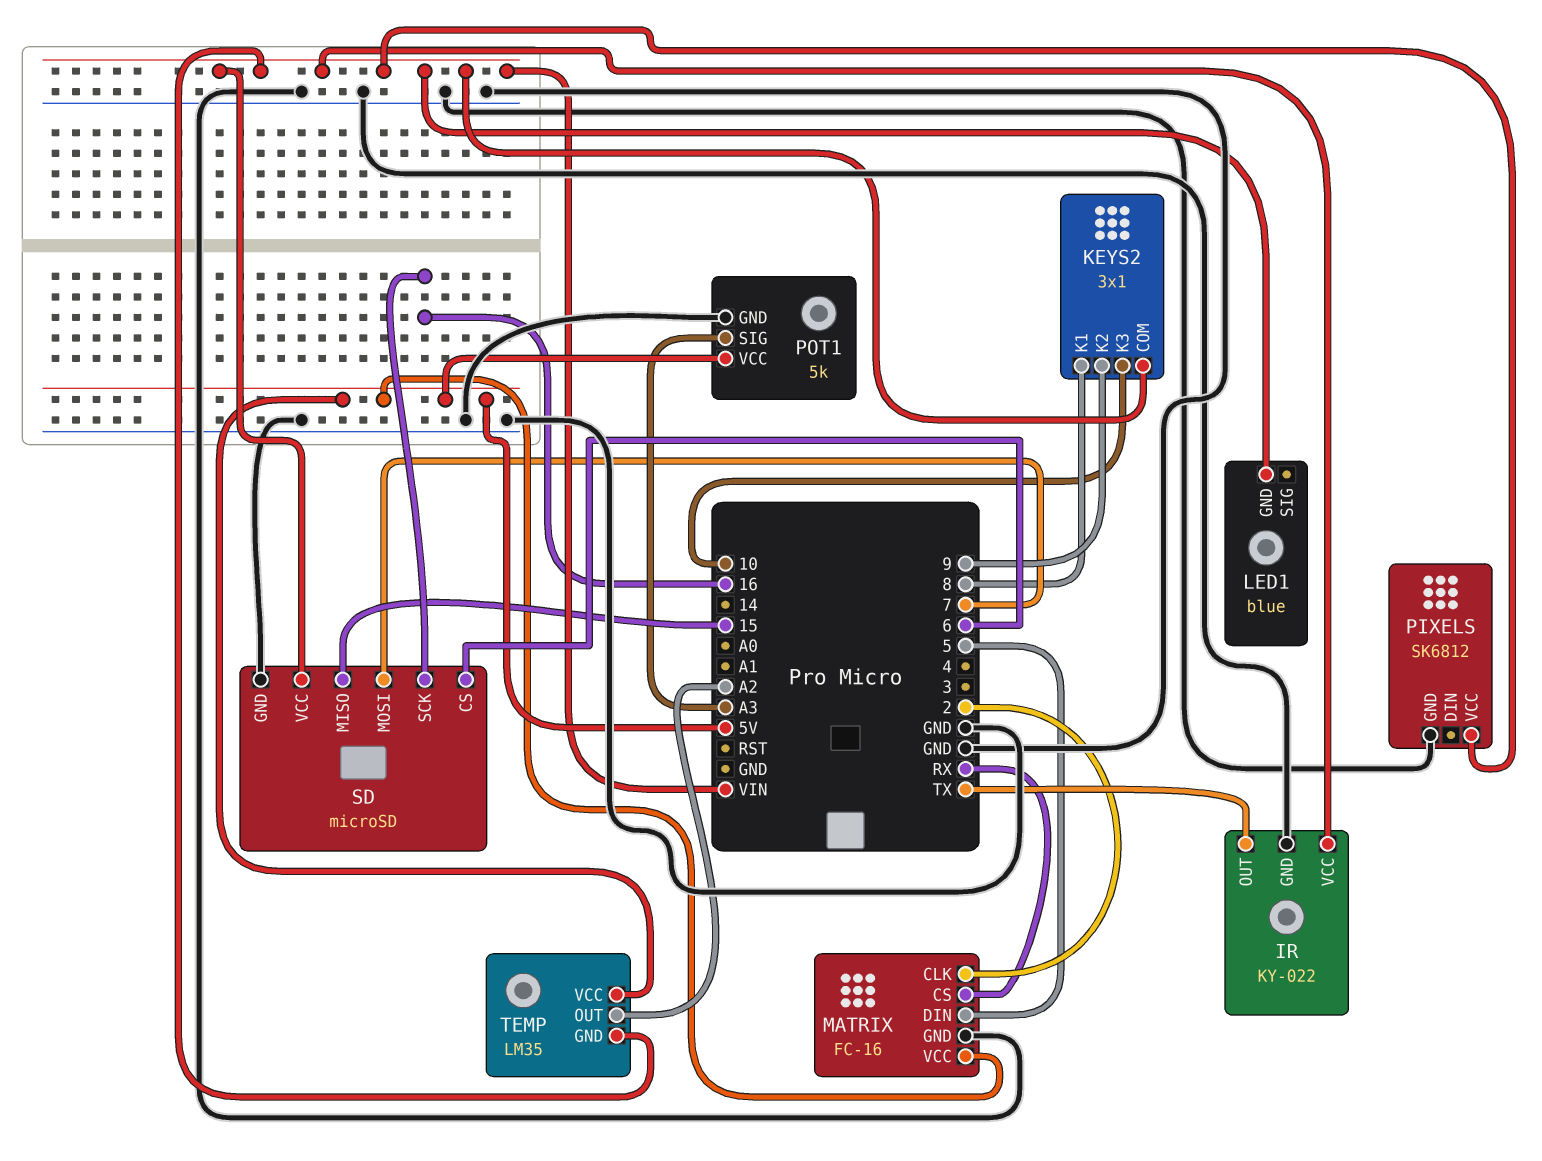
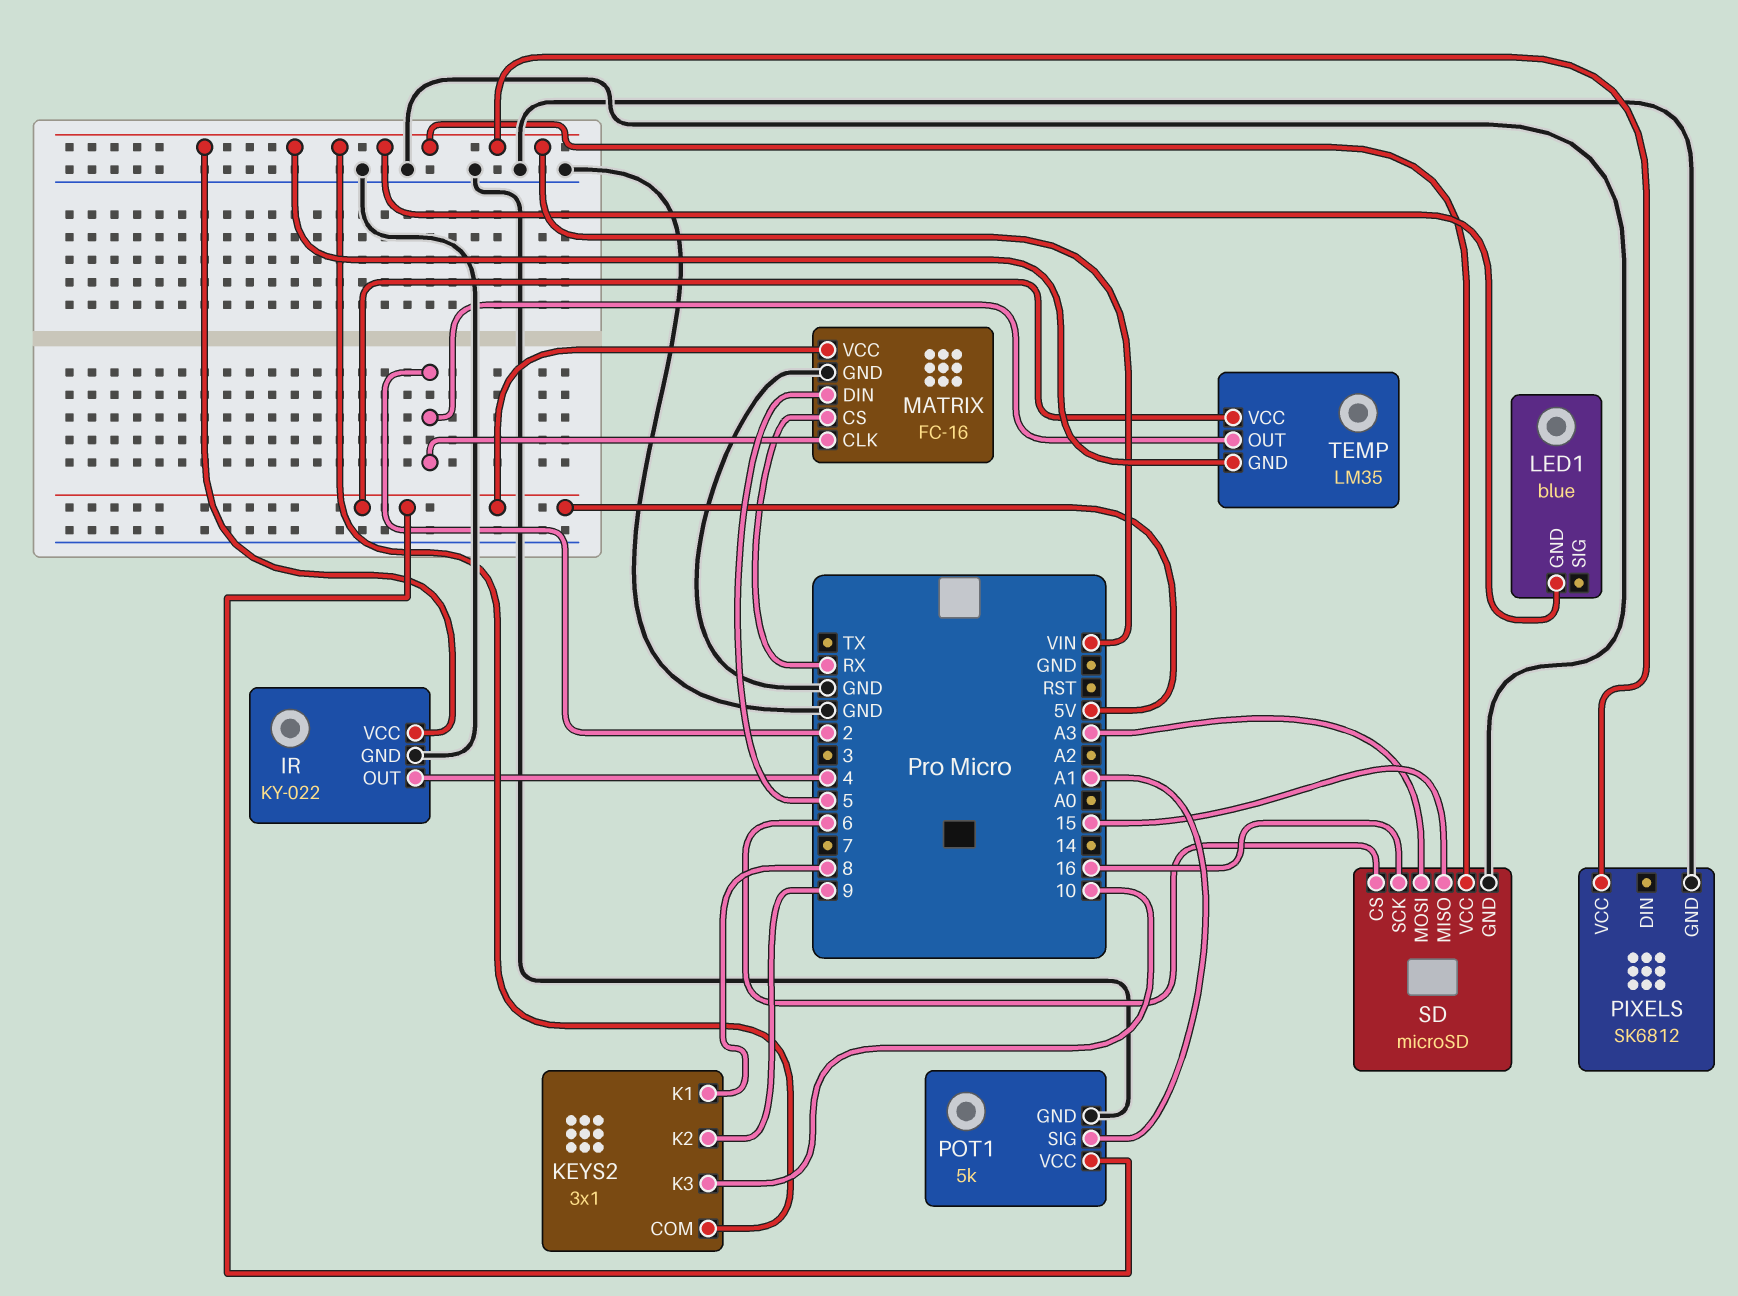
IR pin OUT: TX -> 4
POT1 pin SIG: A3 -> A1
SD pin MOSI: 7 -> A3
TEMP pin OUT: A2 -> 2

